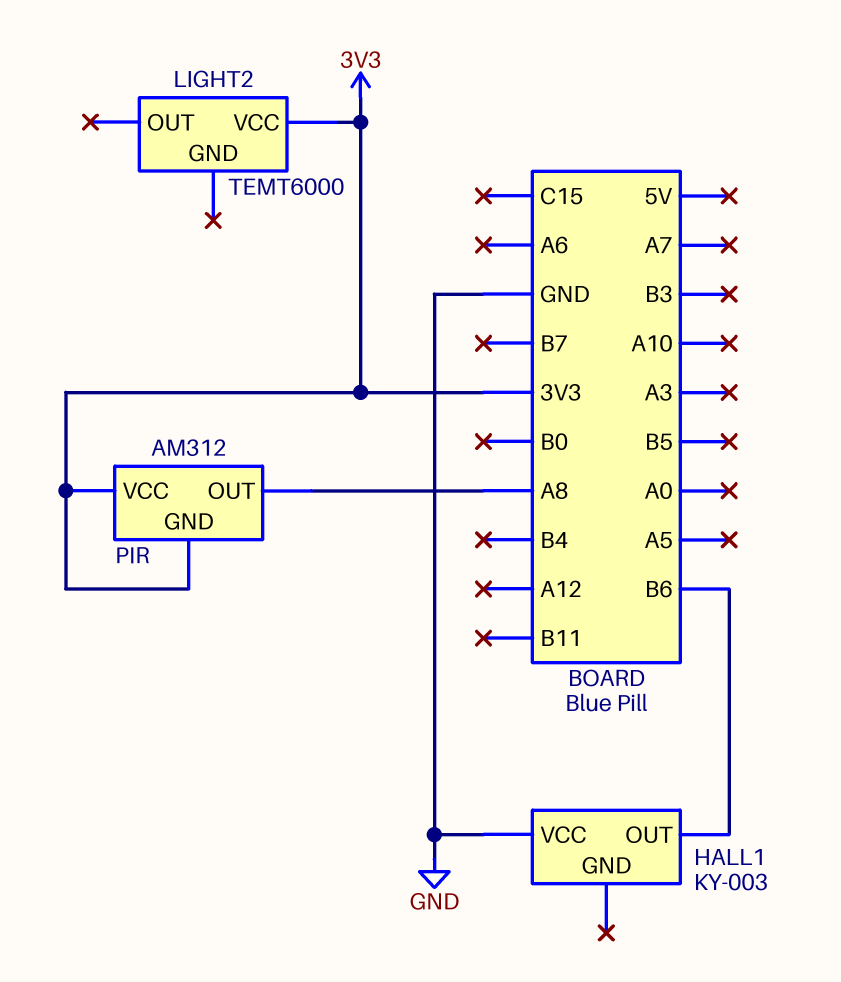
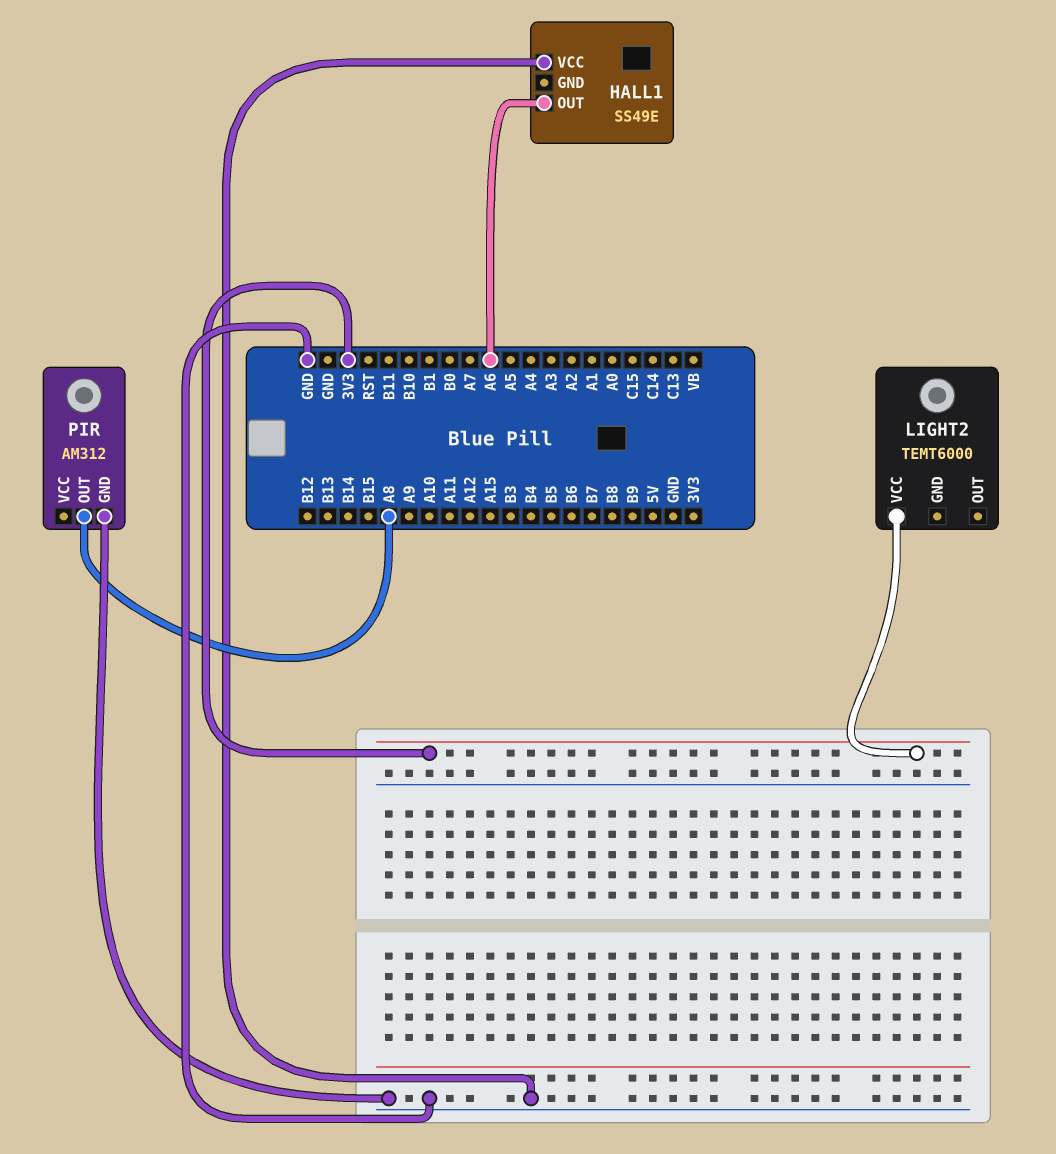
HALL1: KY-003 -> SS49E
HALL1 pin OUT: B6 -> A6
PIR pin GND: 3V3 -> GND
PIR pin VCC: 3V3 -> none

